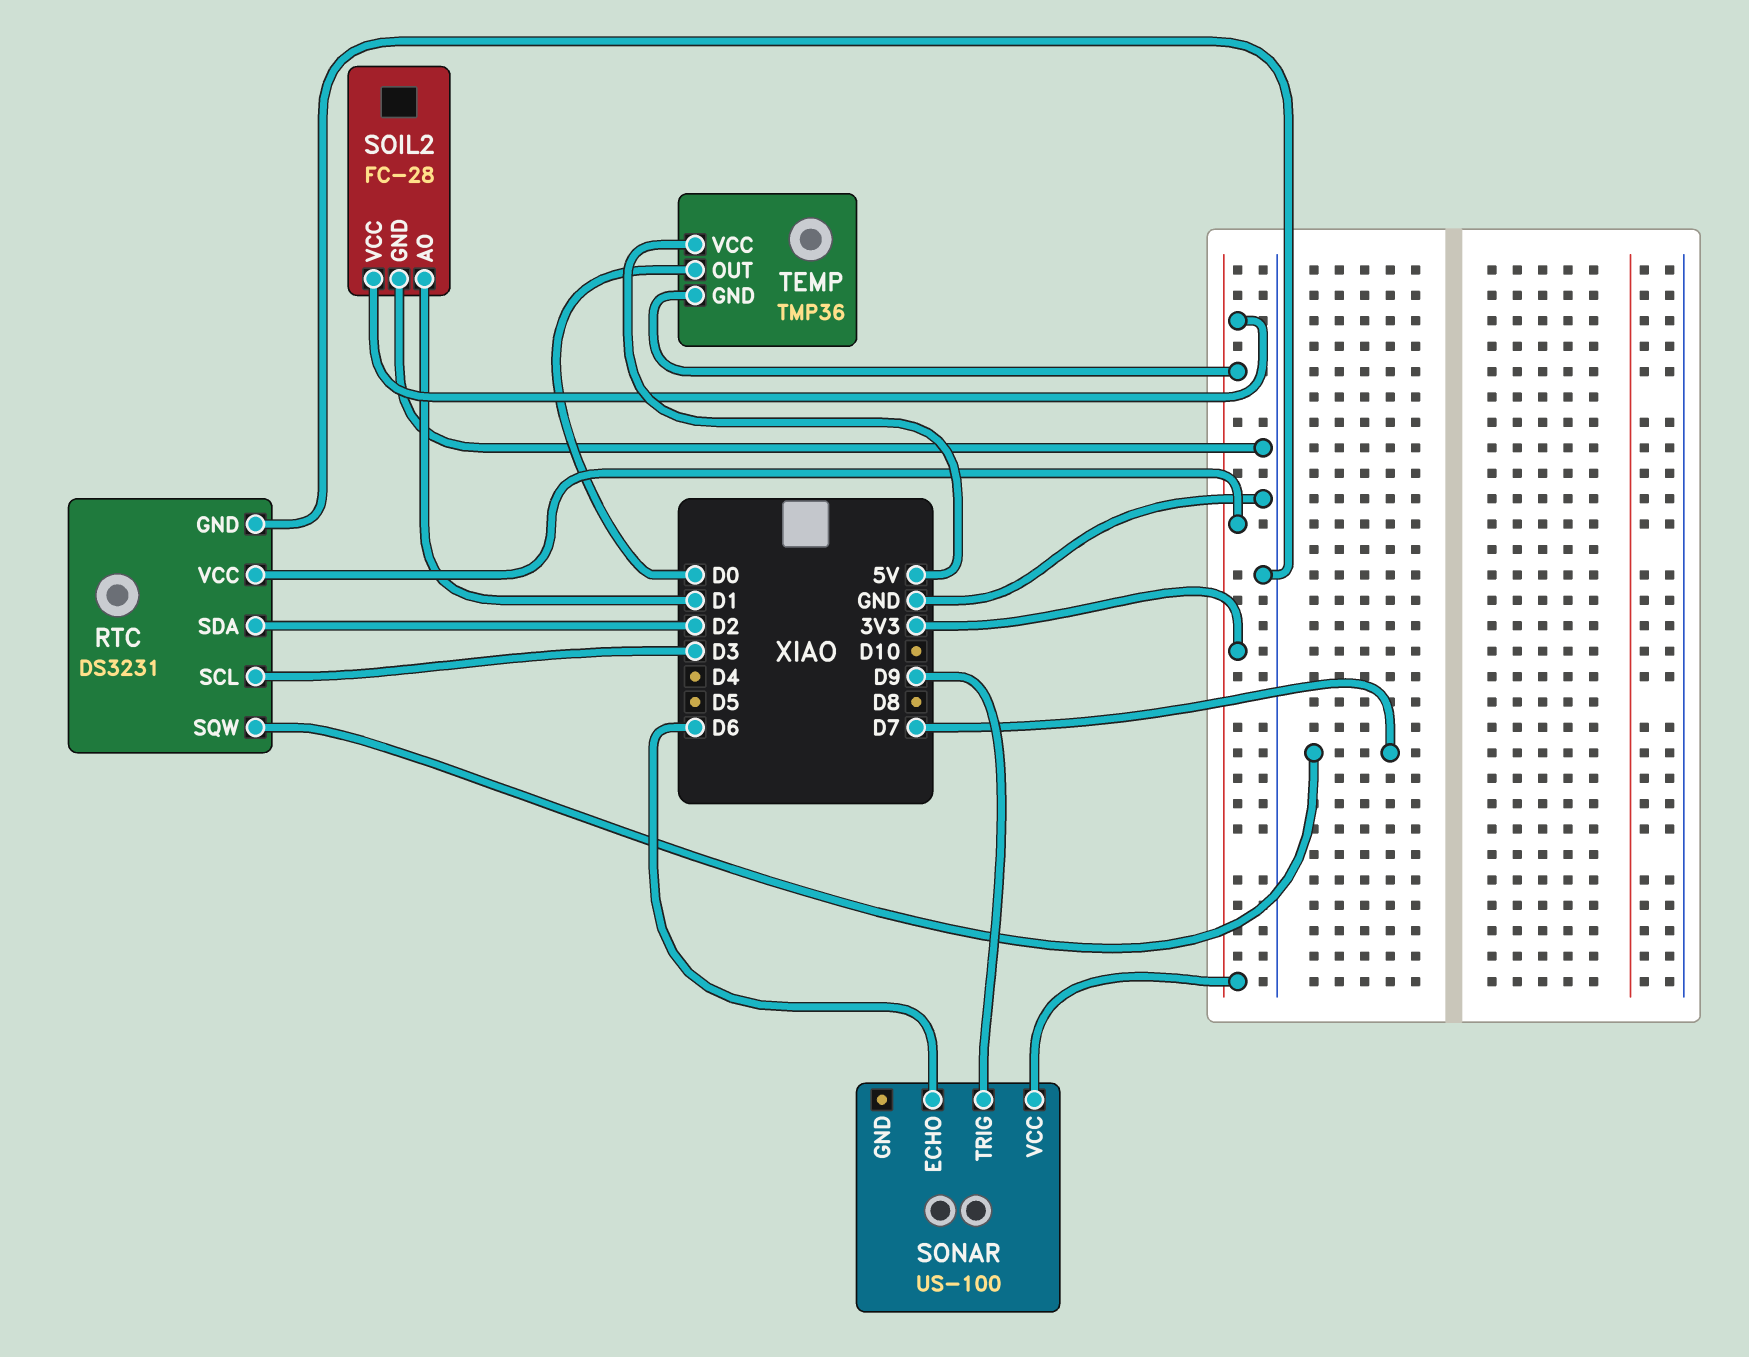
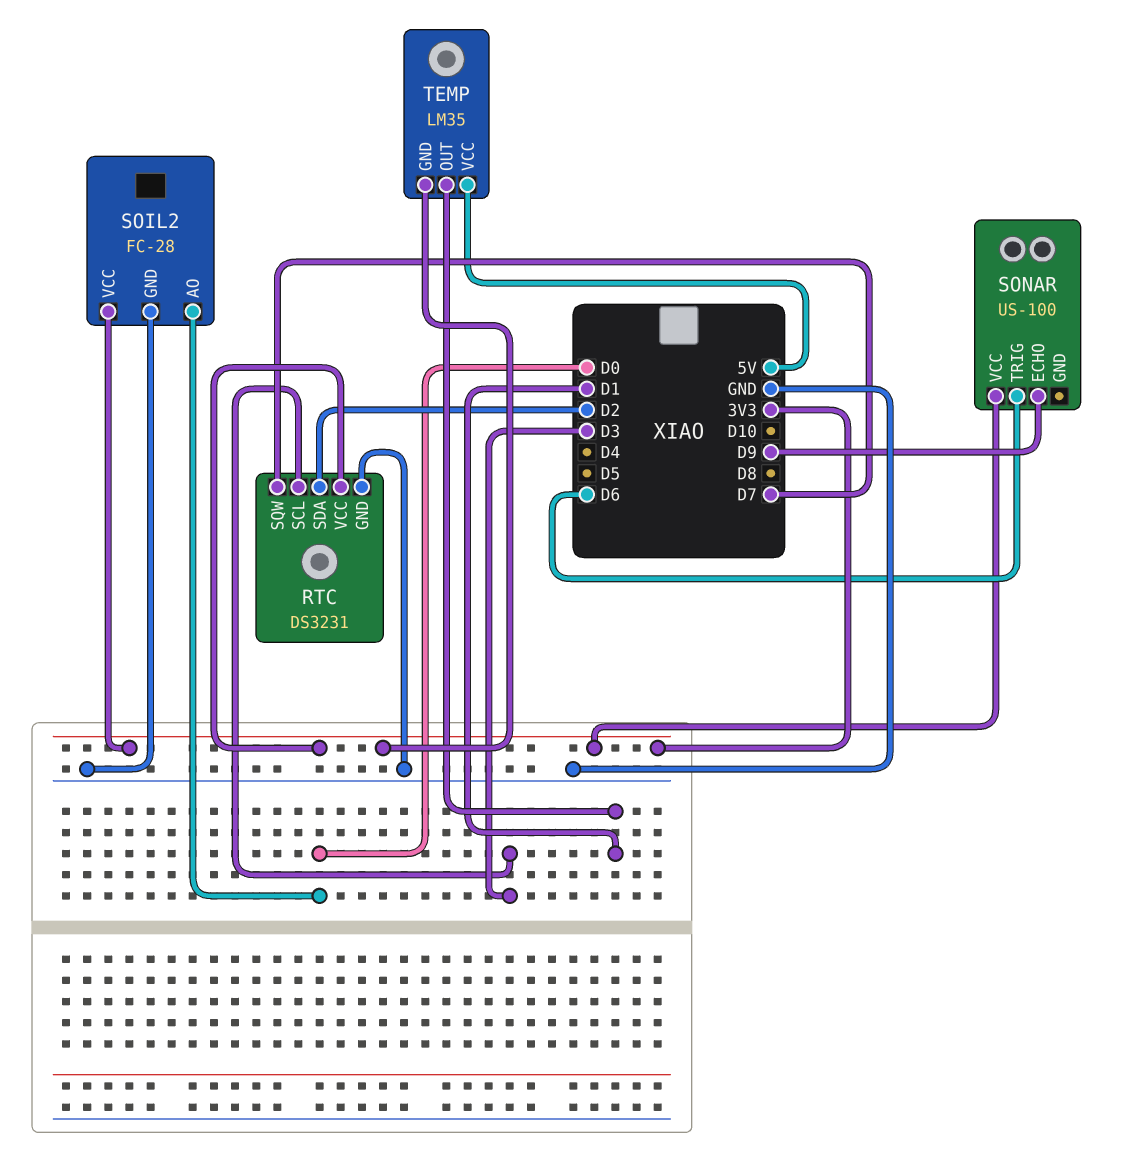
SOIL2 pin AO: D1 -> D0
SONAR pin ECHO: D6 -> D9
SONAR pin TRIG: D9 -> D6
TEMP: TMP36 -> LM35
TEMP pin OUT: D0 -> D1

